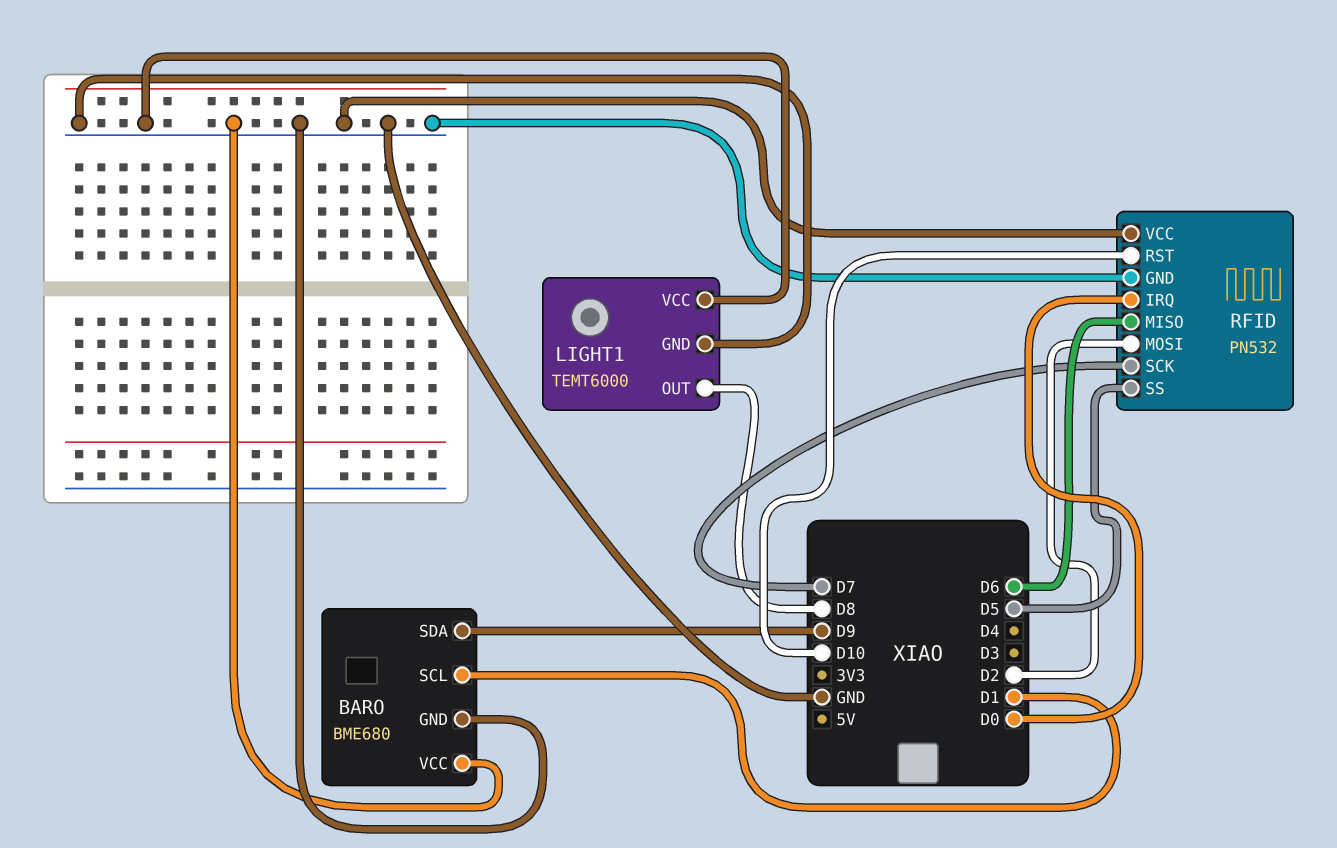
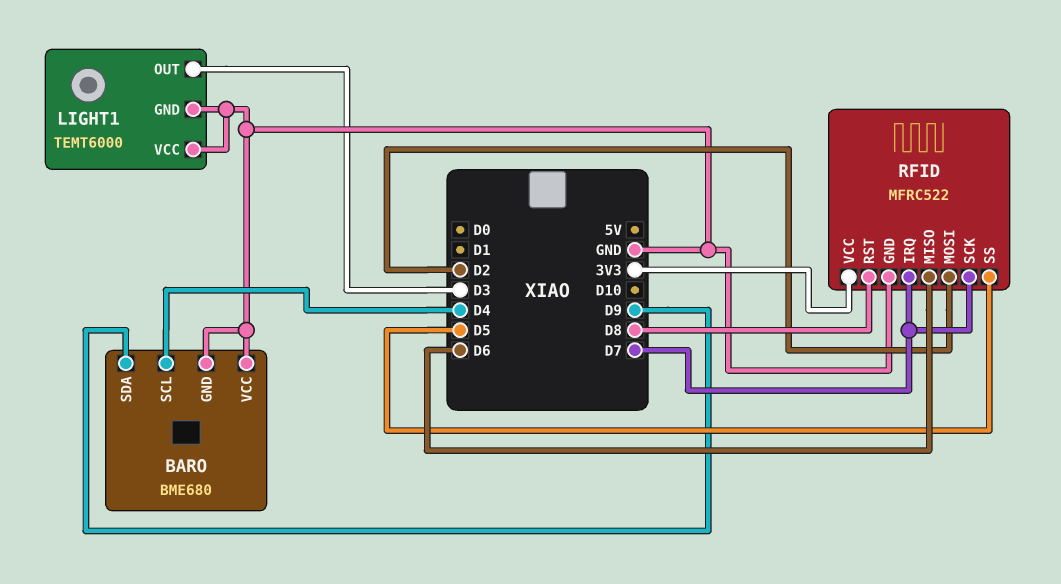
BARO pin SCL: D1 -> D4
LIGHT1 pin OUT: D8 -> D3
RFID: PN532 -> MFRC522
RFID pin IRQ: D0 -> D7
RFID pin RST: D10 -> D8
RFID pin VCC: GND -> 3V3

